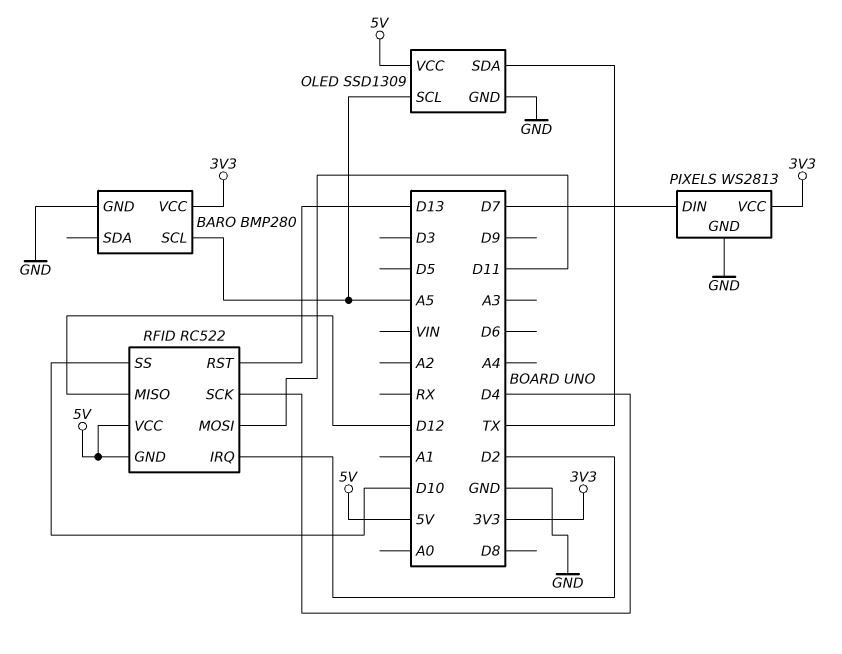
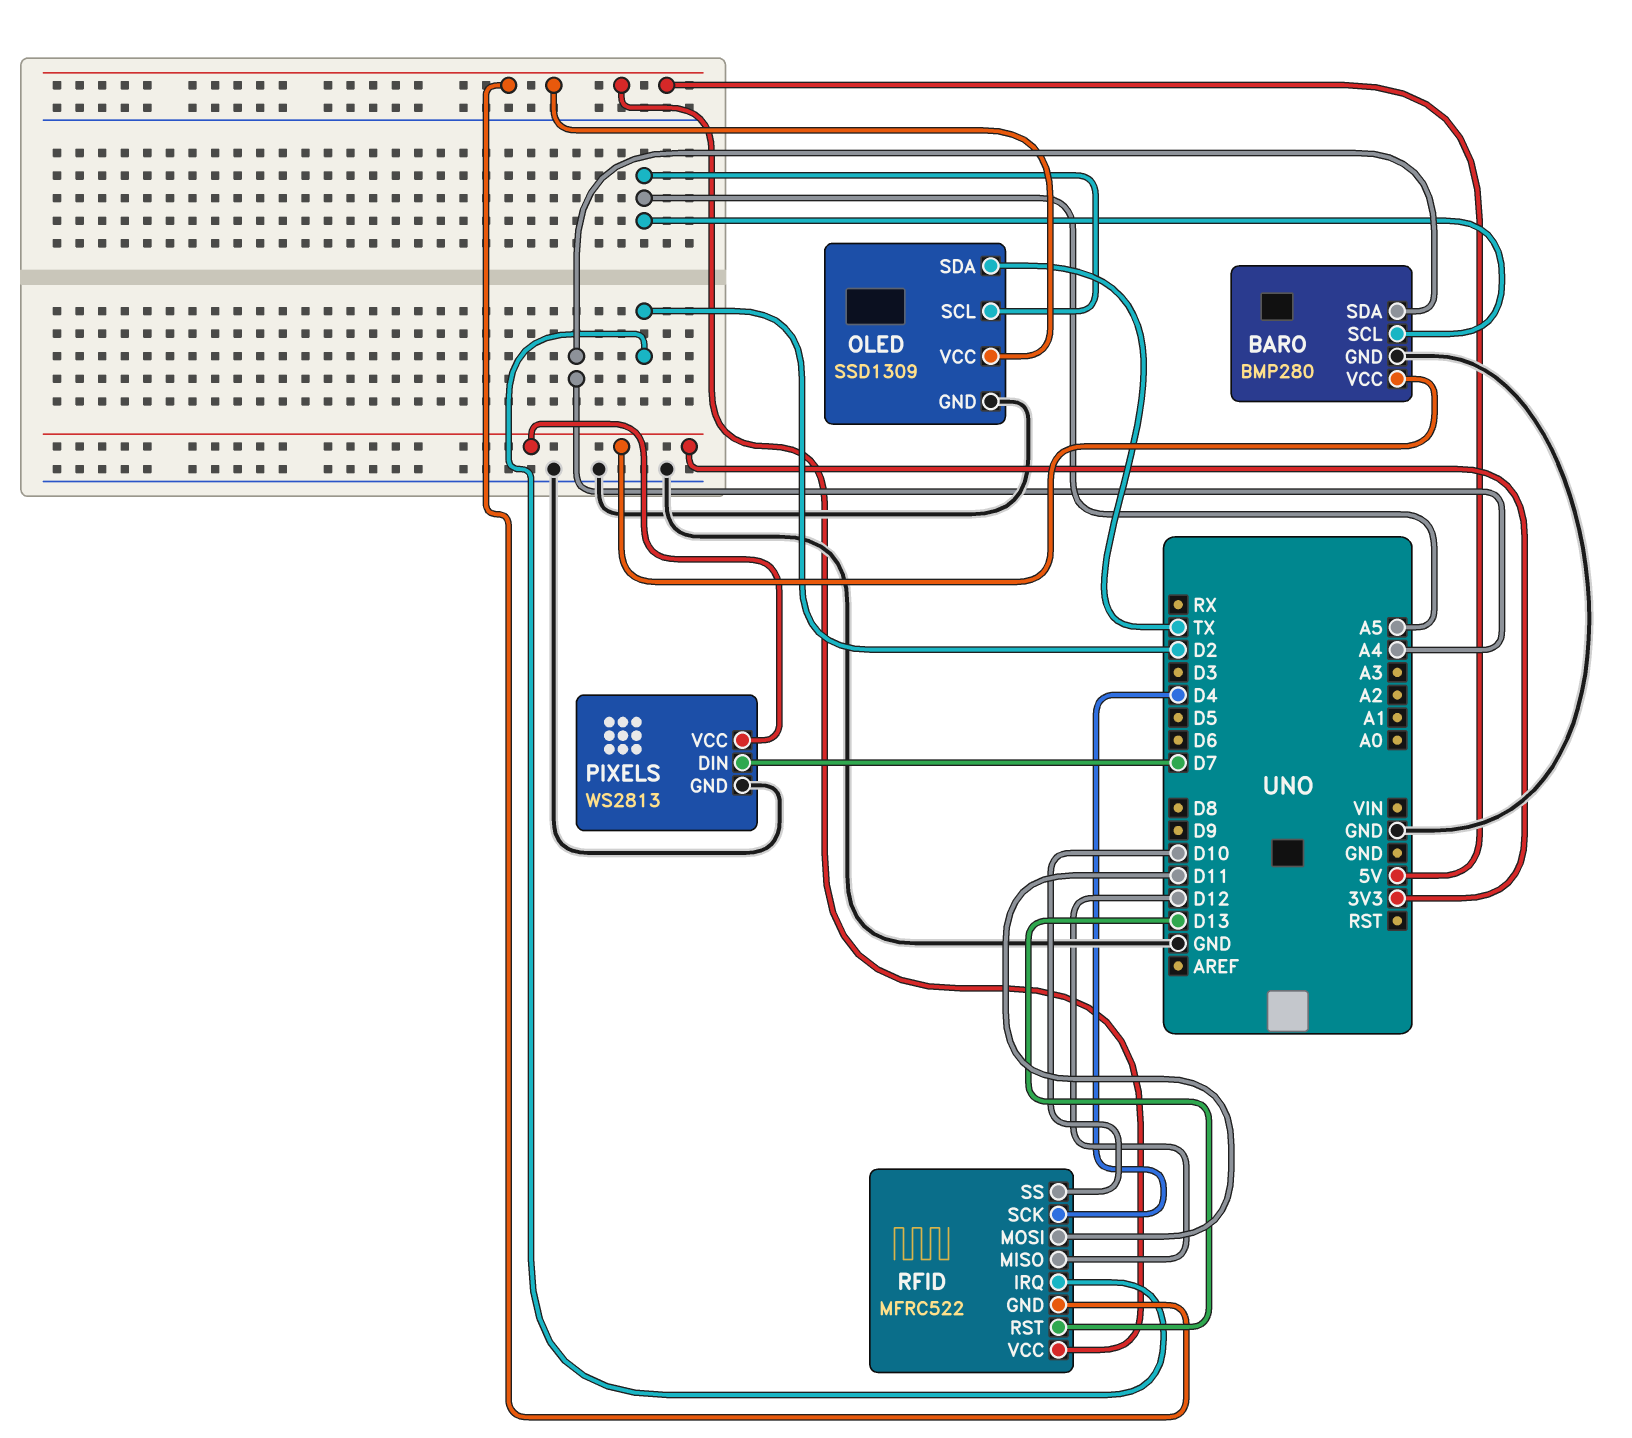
BARO pin SDA: none -> A4
RFID: RC522 -> MFRC522

